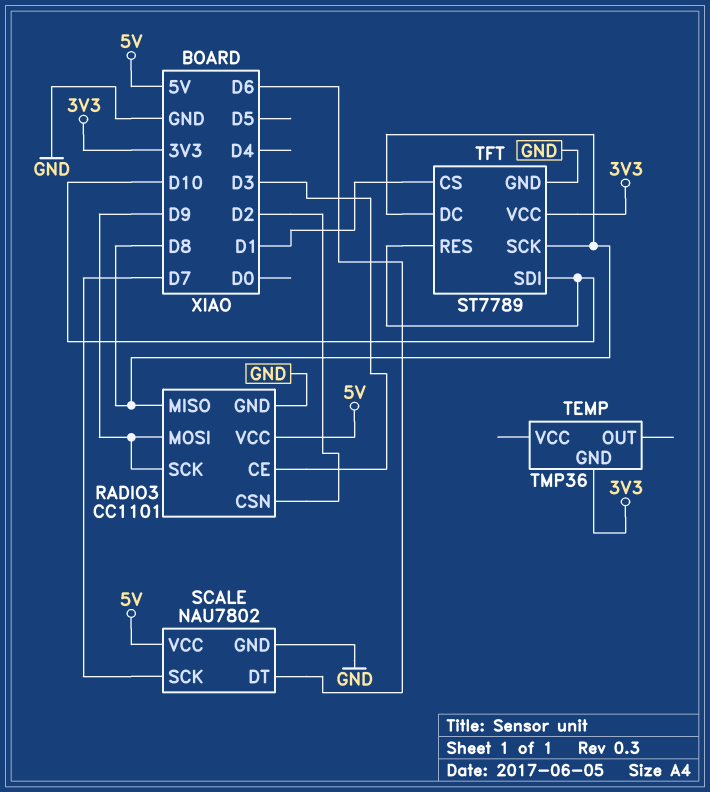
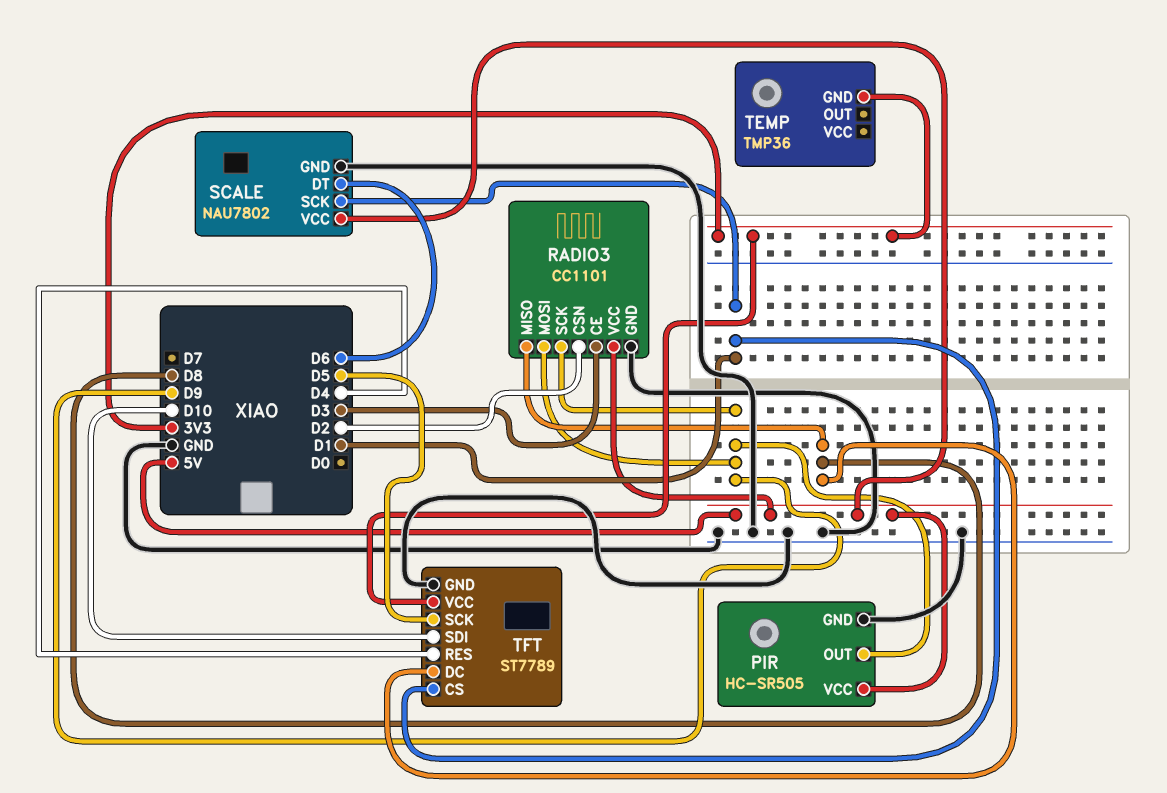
PIR: none -> HC-SR505
PIR pin GND: none -> GND
PIR pin OUT: none -> D9
PIR pin VCC: none -> 5V
SCALE pin SCK: D7 -> D1
TFT pin RES: D10 -> D4
TFT pin SCK: D8 -> D5

